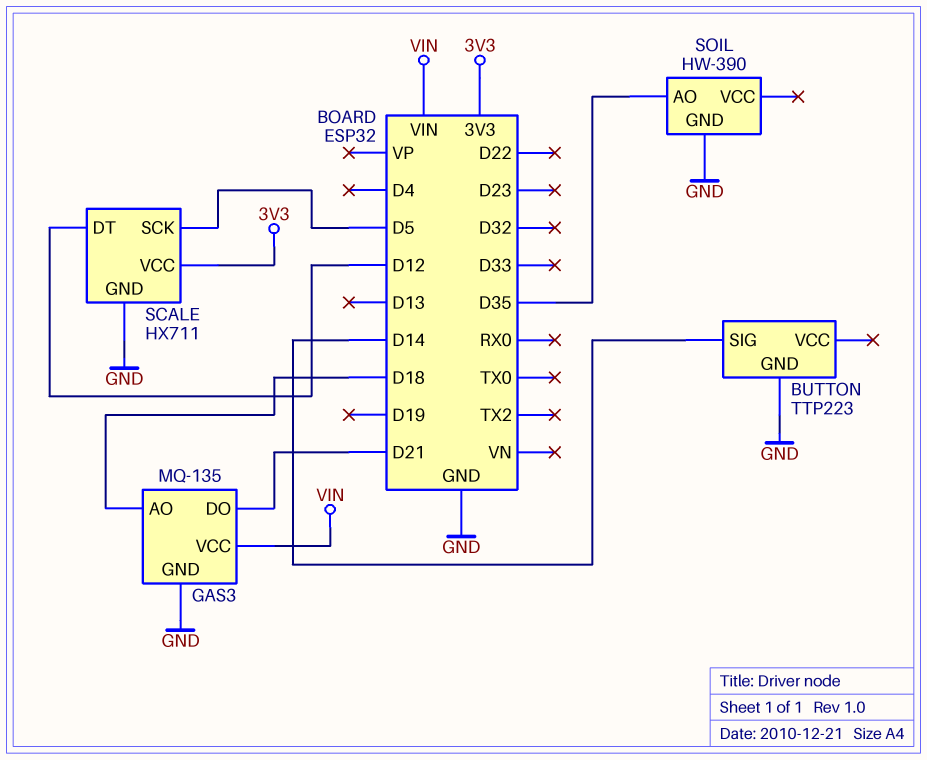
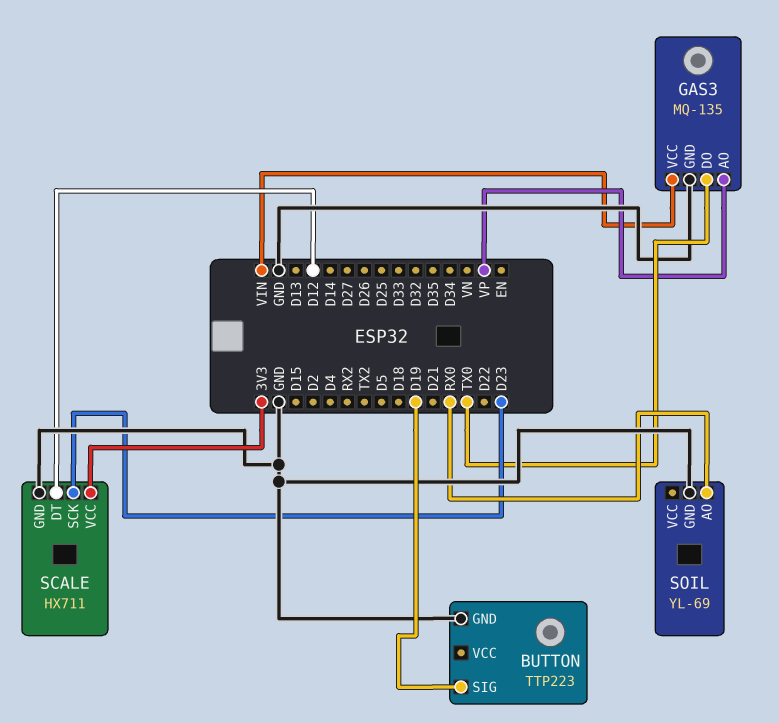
BUTTON pin SIG: D14 -> D19
GAS3 pin AO: D18 -> VP
GAS3 pin DO: D21 -> TX0
SCALE pin SCK: D5 -> D23
SOIL: HW-390 -> YL-69
SOIL pin AO: D35 -> RX0

